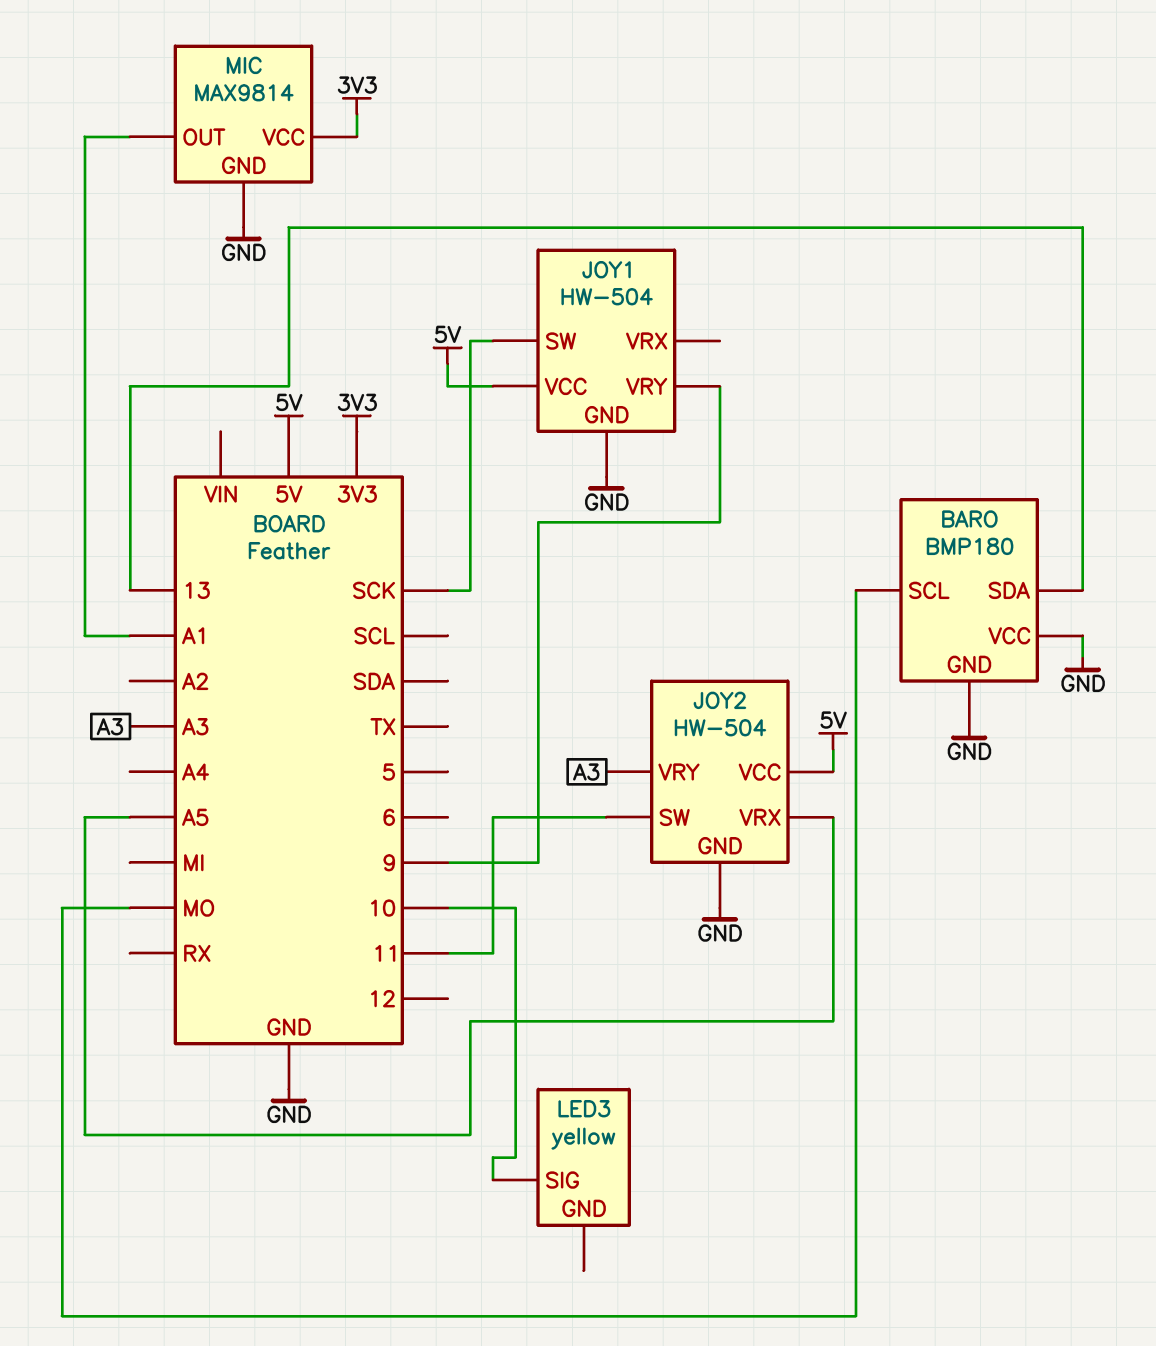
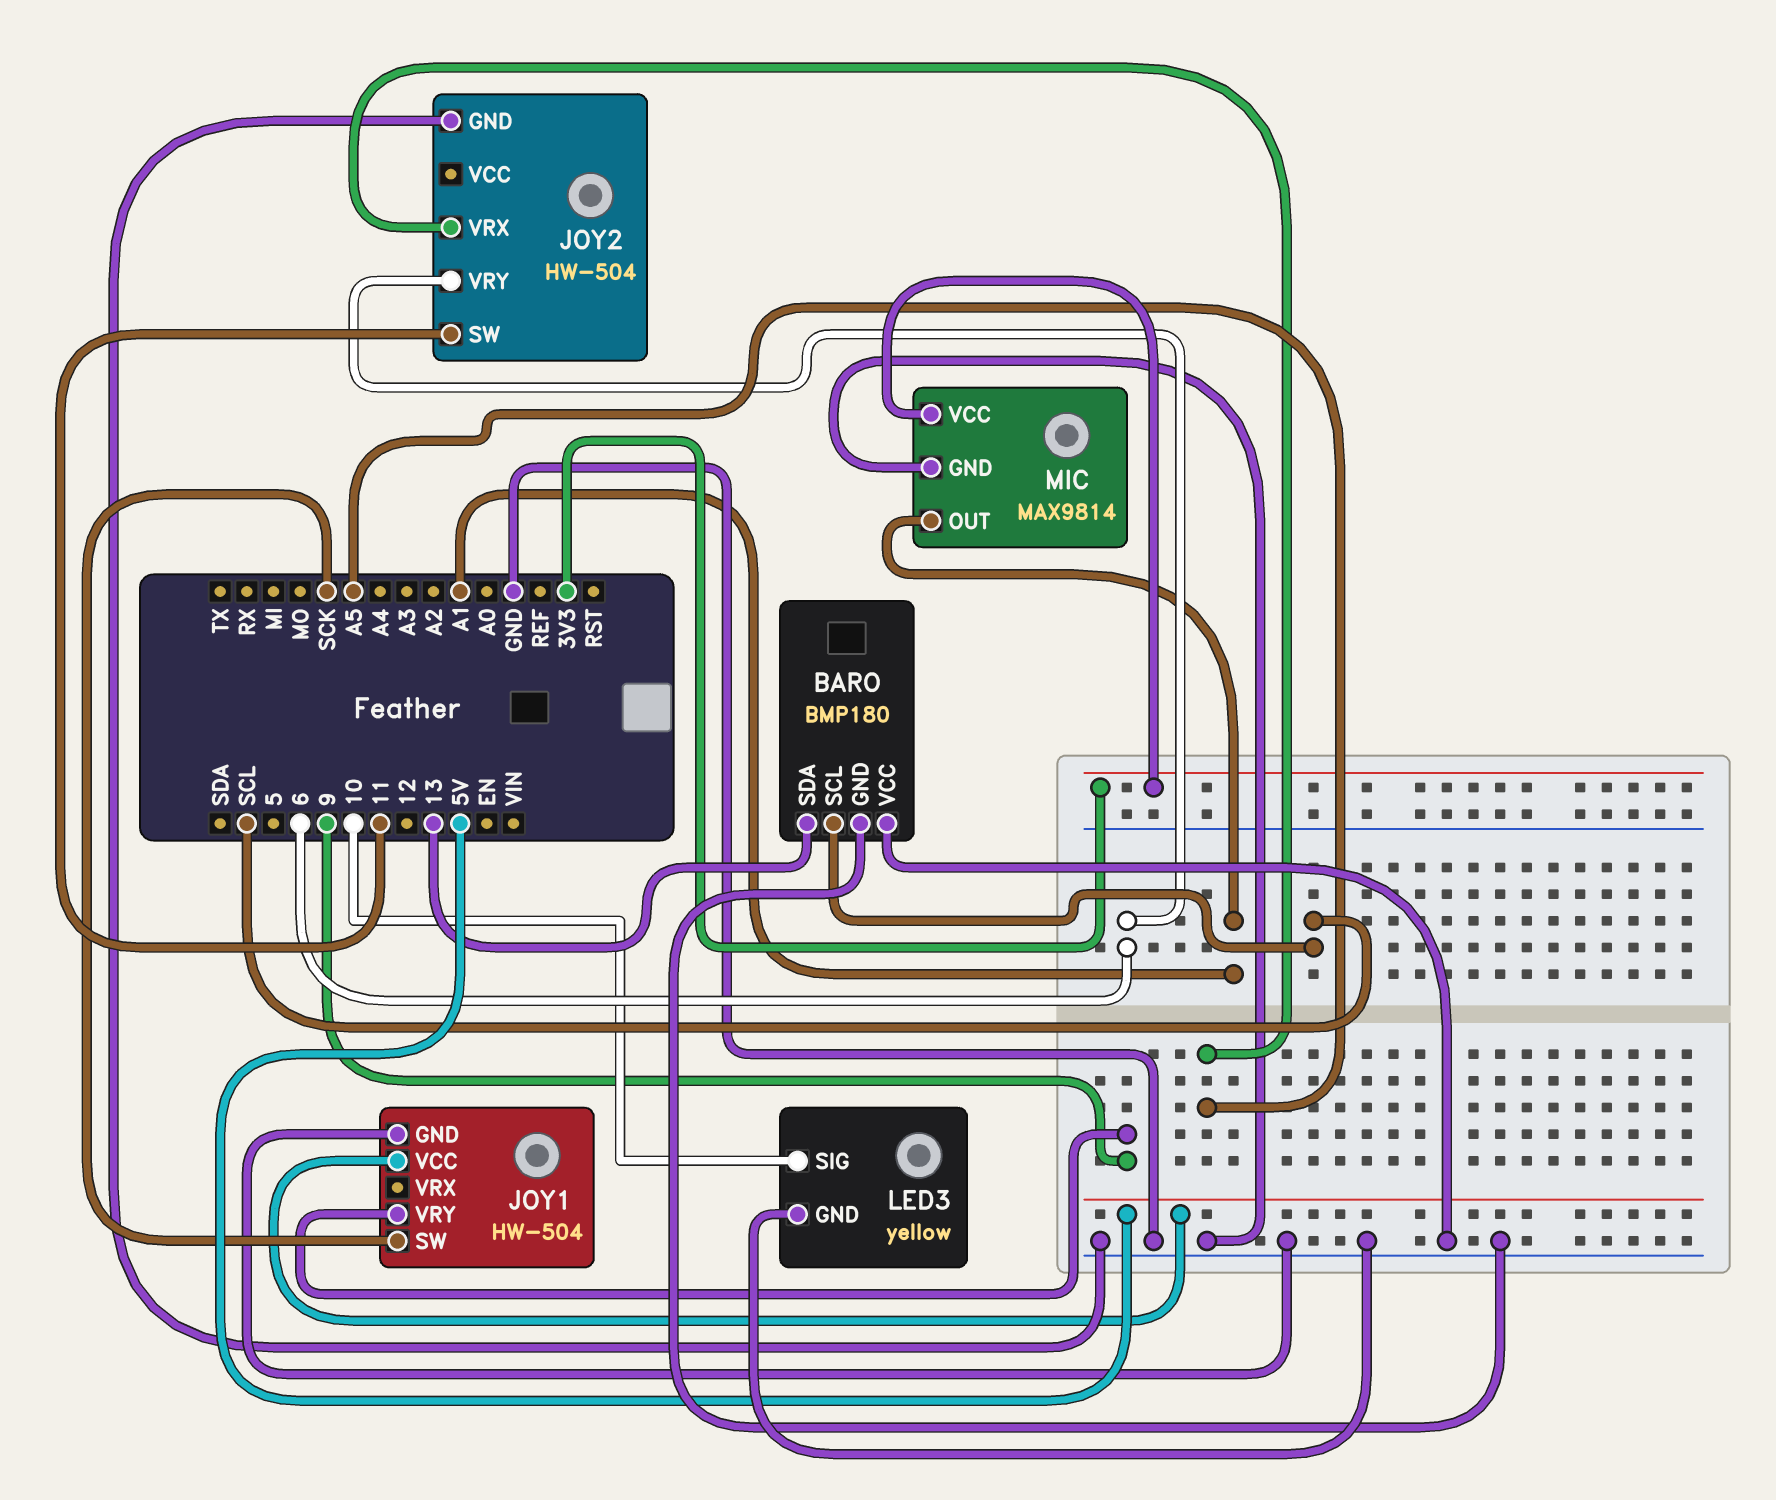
BARO pin SCL: MO -> SCL
JOY2 pin VCC: 5V -> none
JOY2 pin VRY: A3 -> 6
LED3 pin GND: none -> GND

